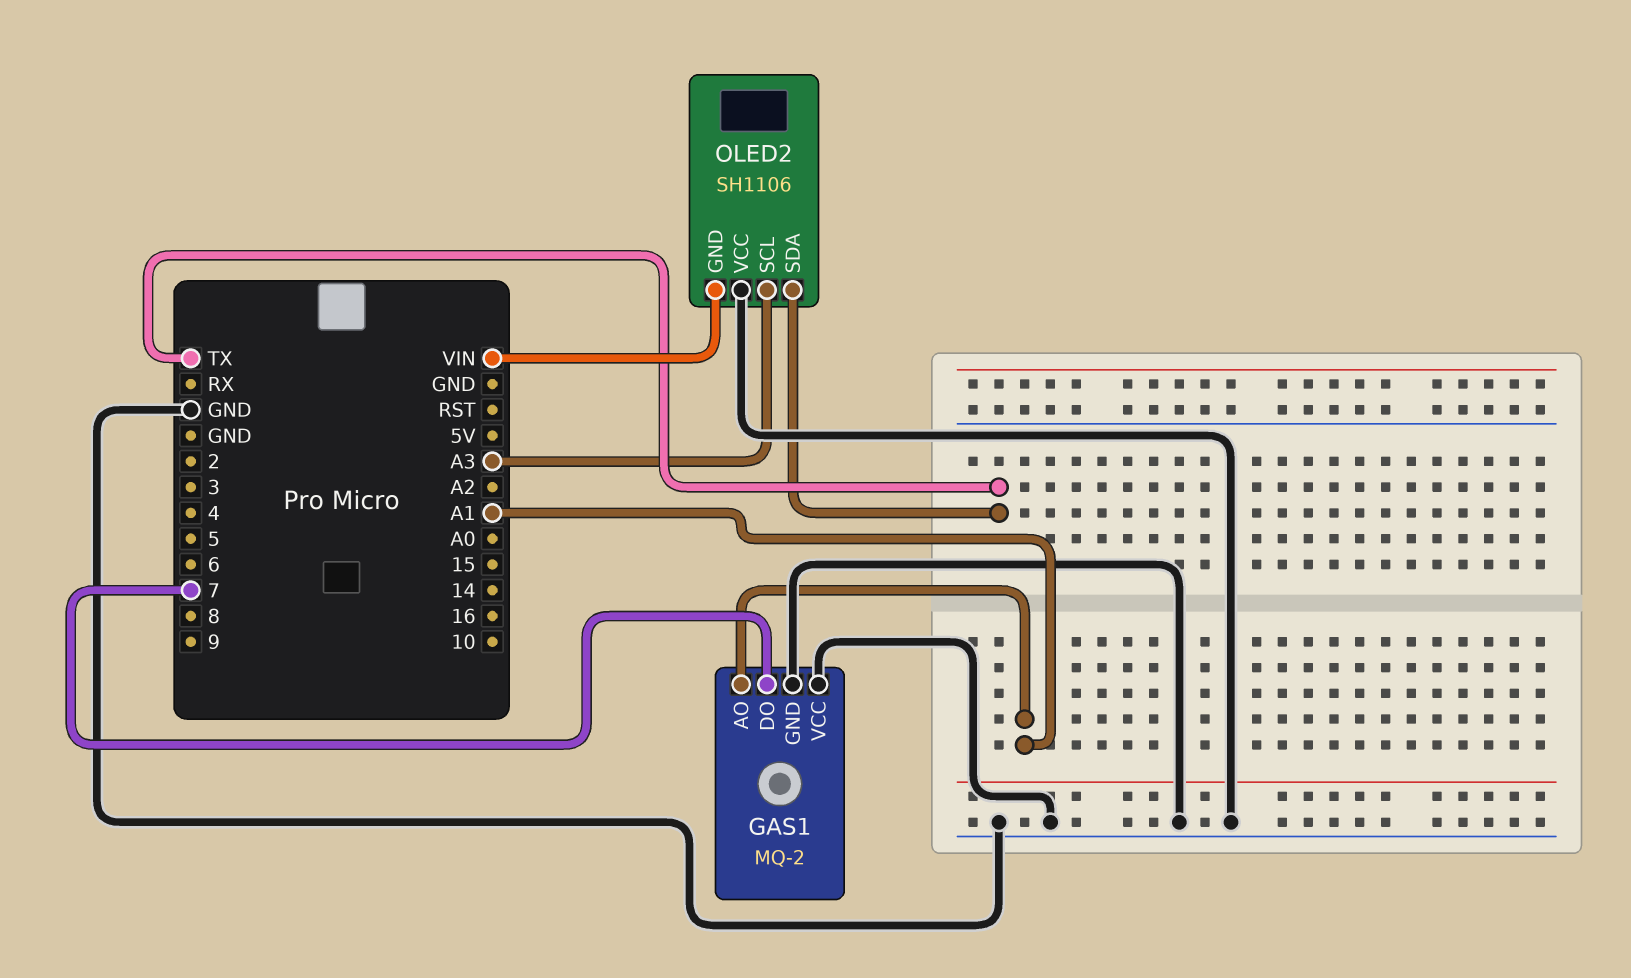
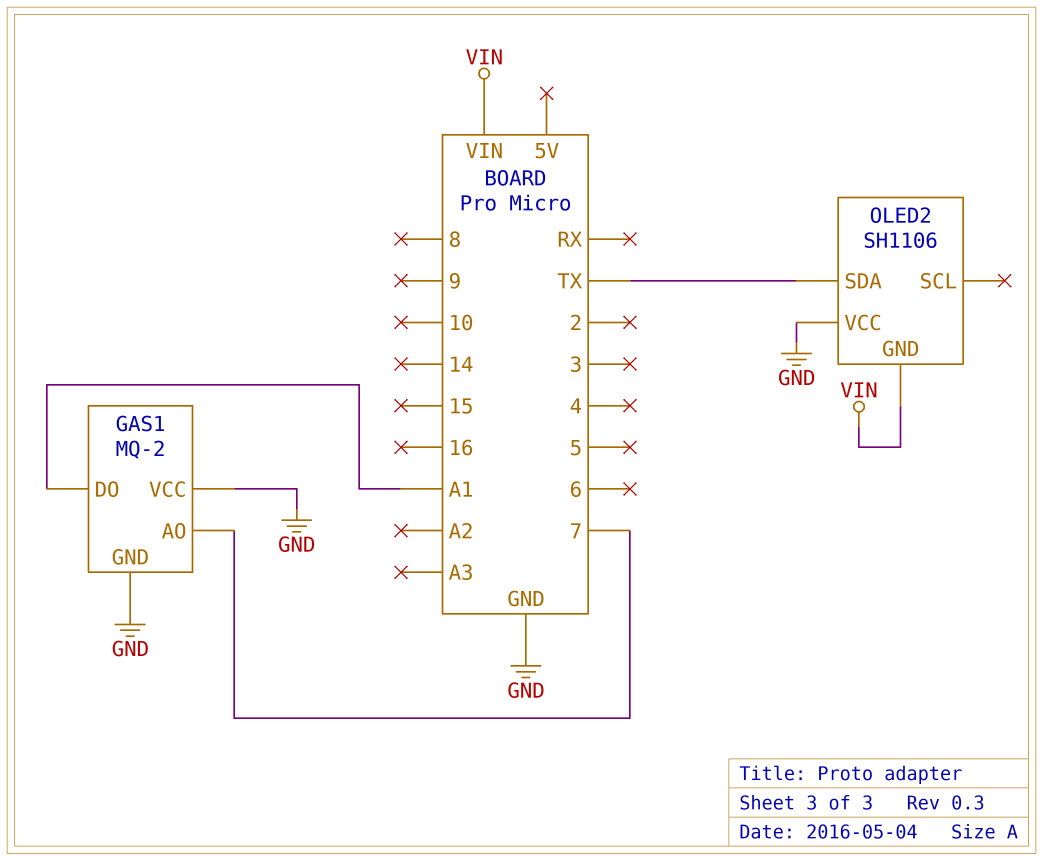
GAS1 pin AO: A1 -> 7
GAS1 pin DO: 7 -> A1
OLED2 pin SCL: A3 -> none

